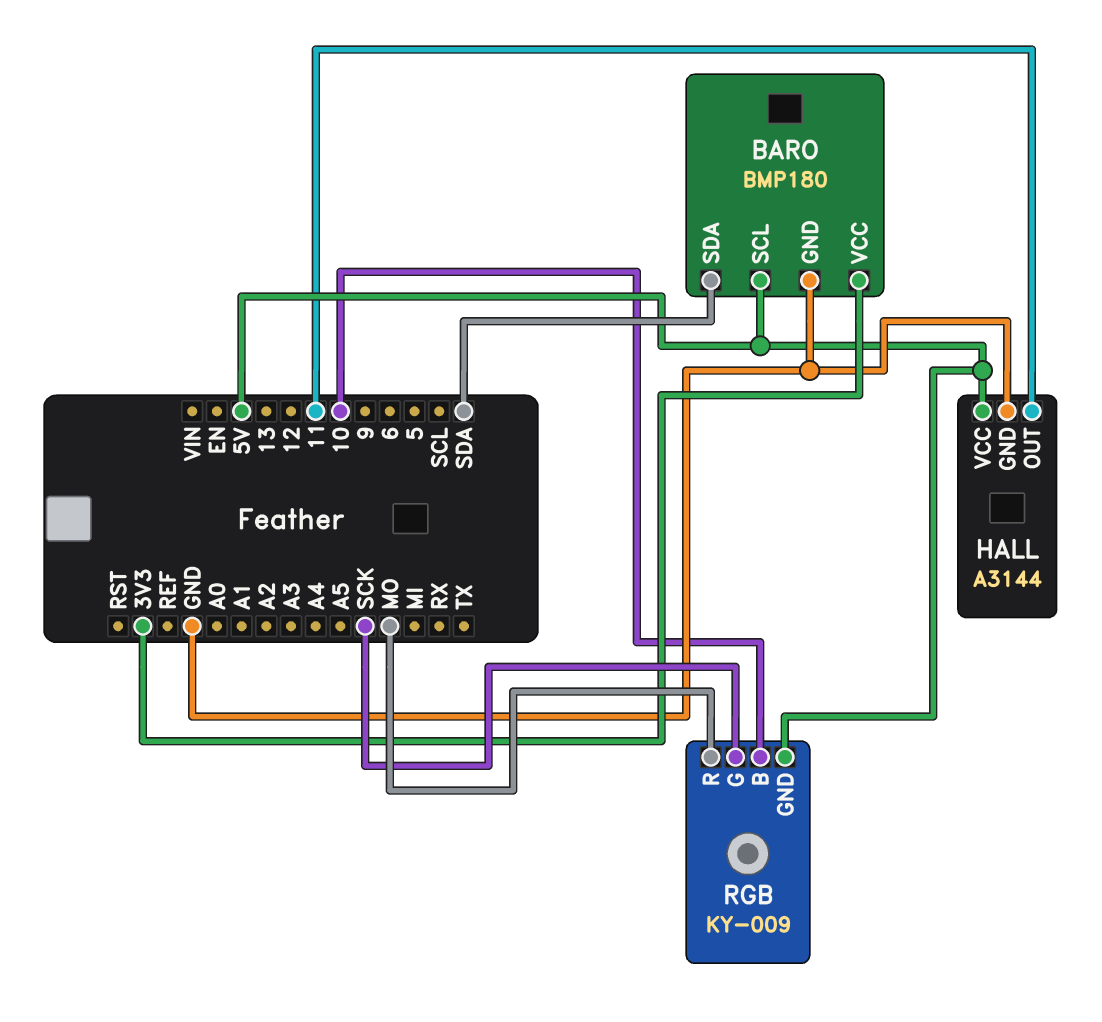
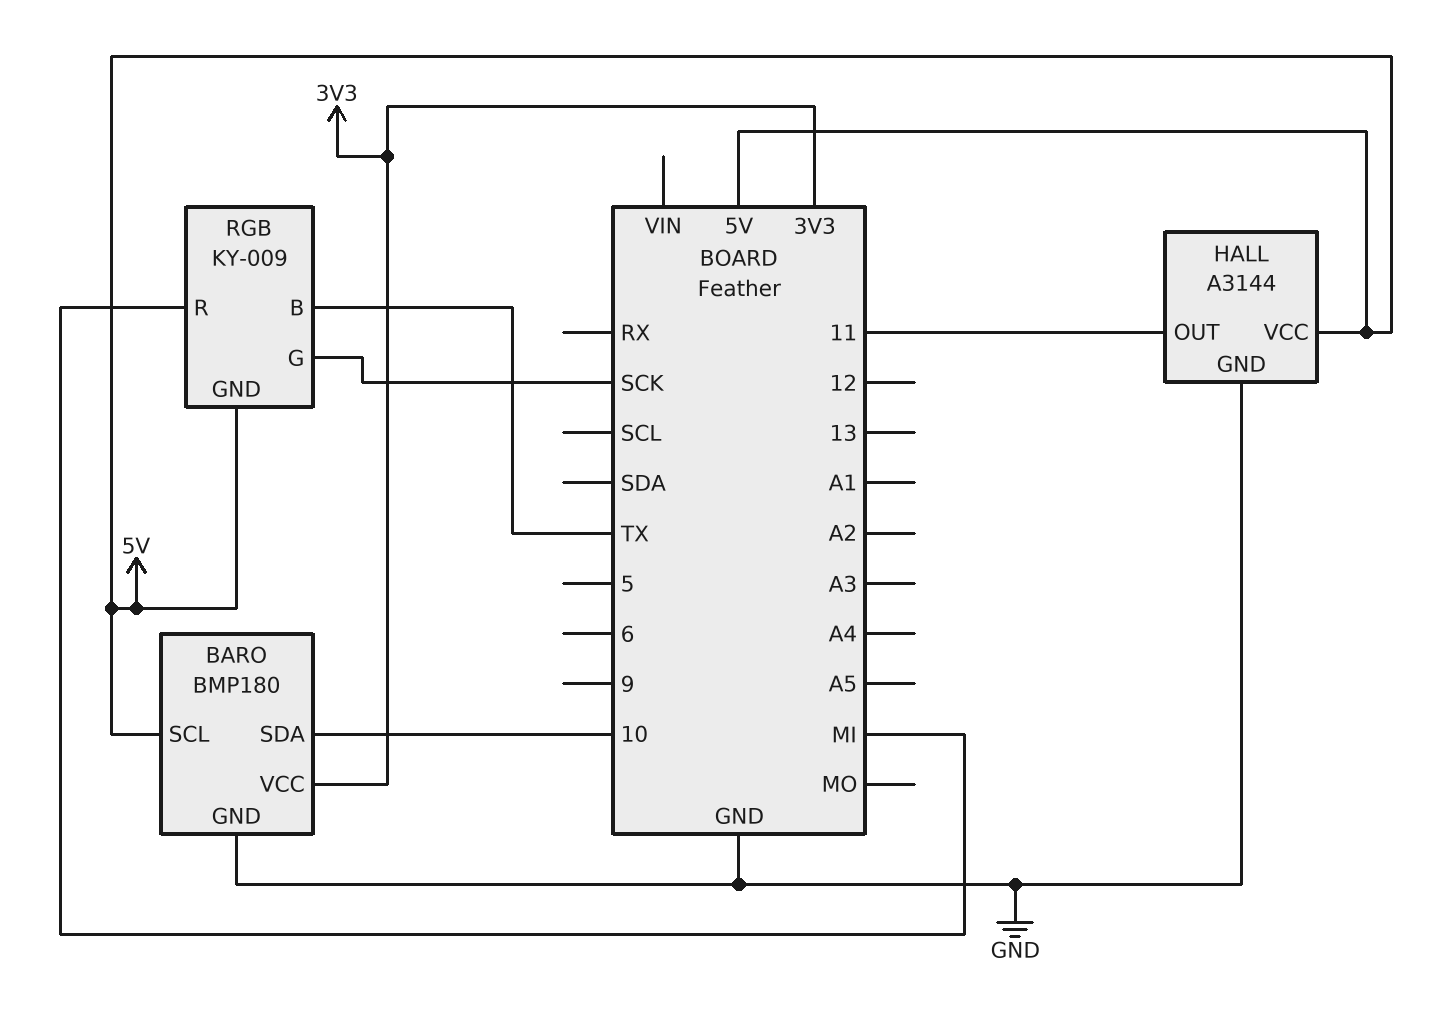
BARO pin SDA: SDA -> 10
RGB pin B: 10 -> TX
RGB pin R: MO -> MI

